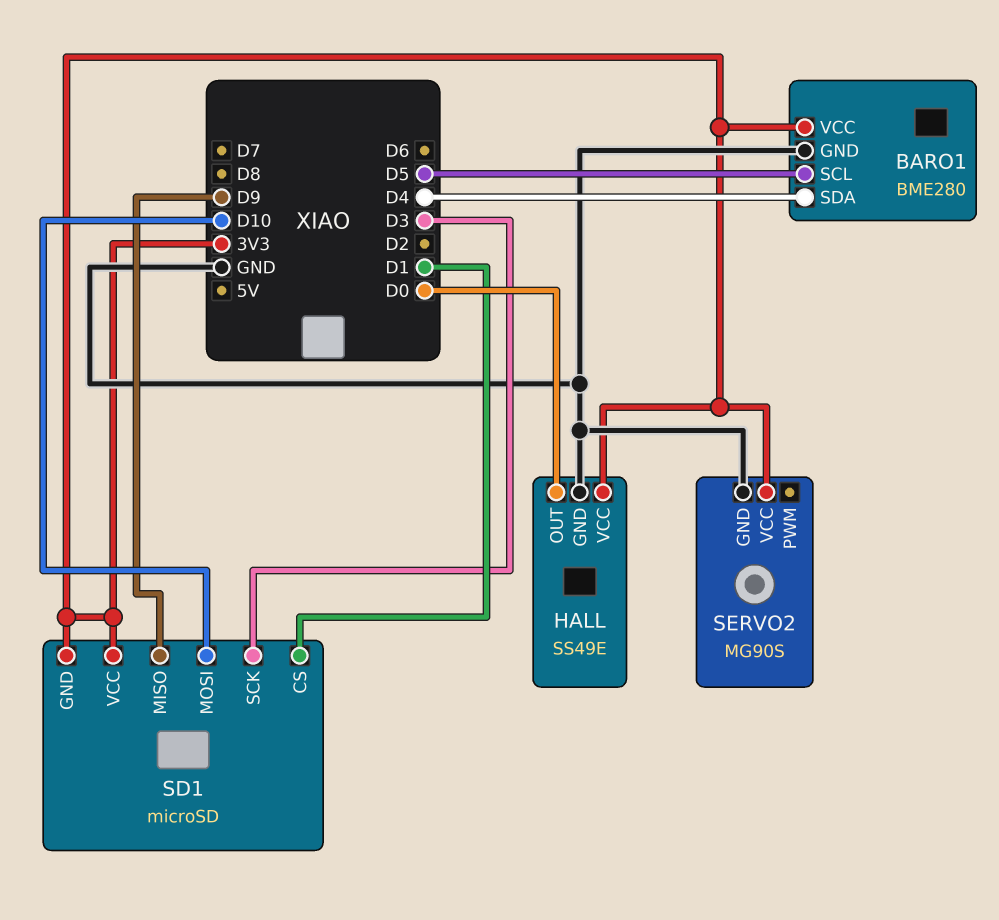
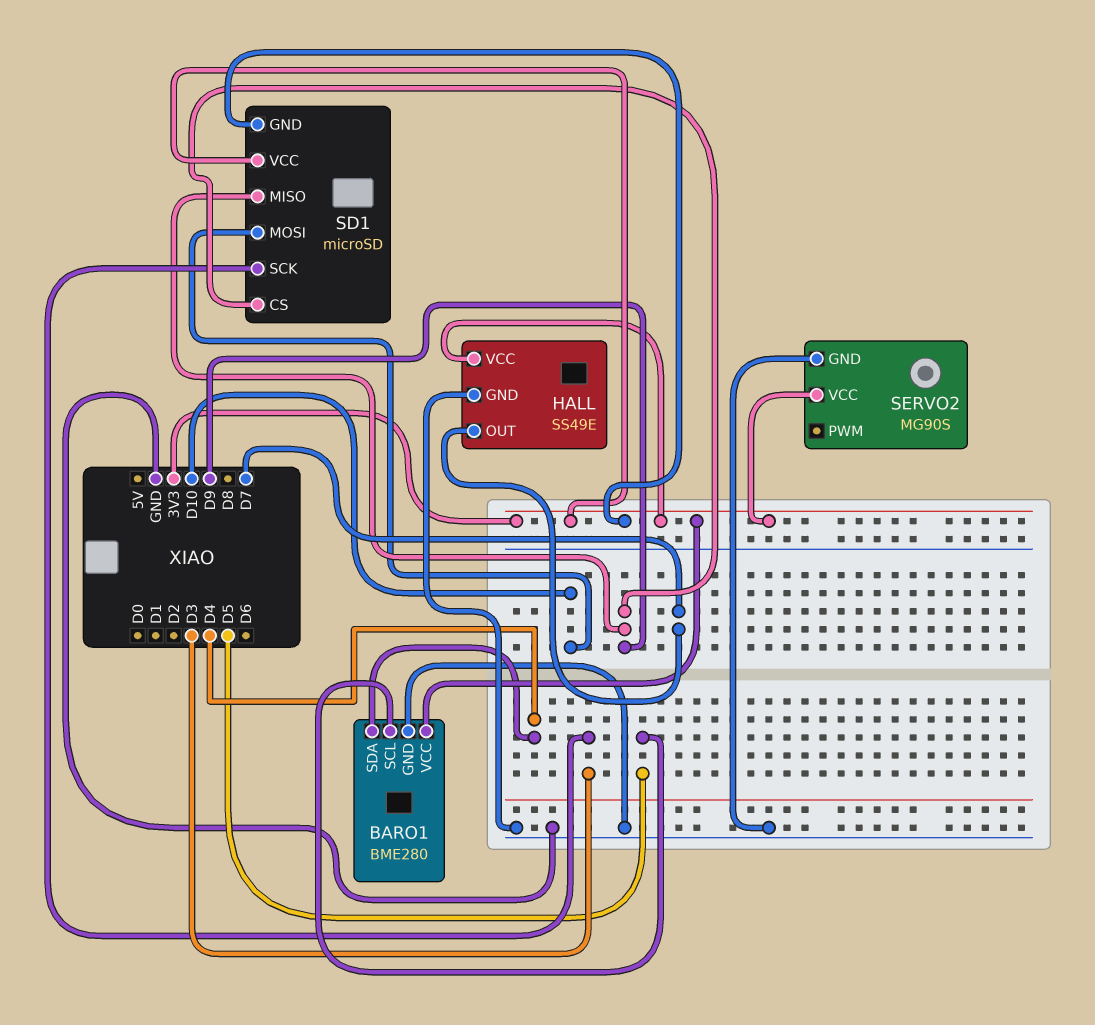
HALL pin OUT: D0 -> D7
SD1 pin CS: D1 -> D9

